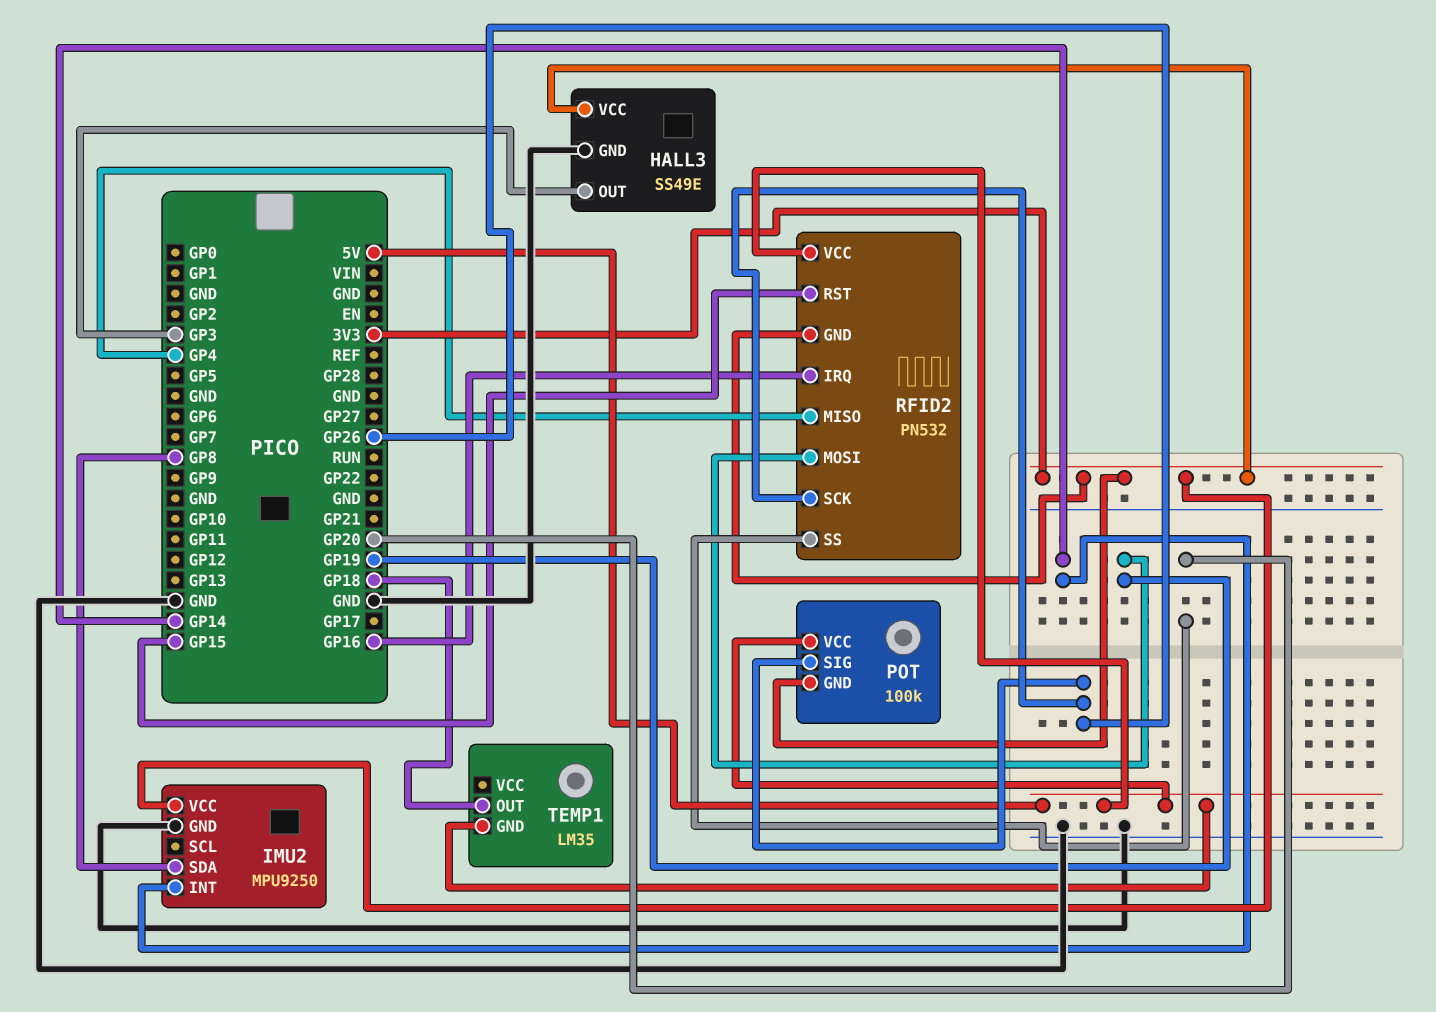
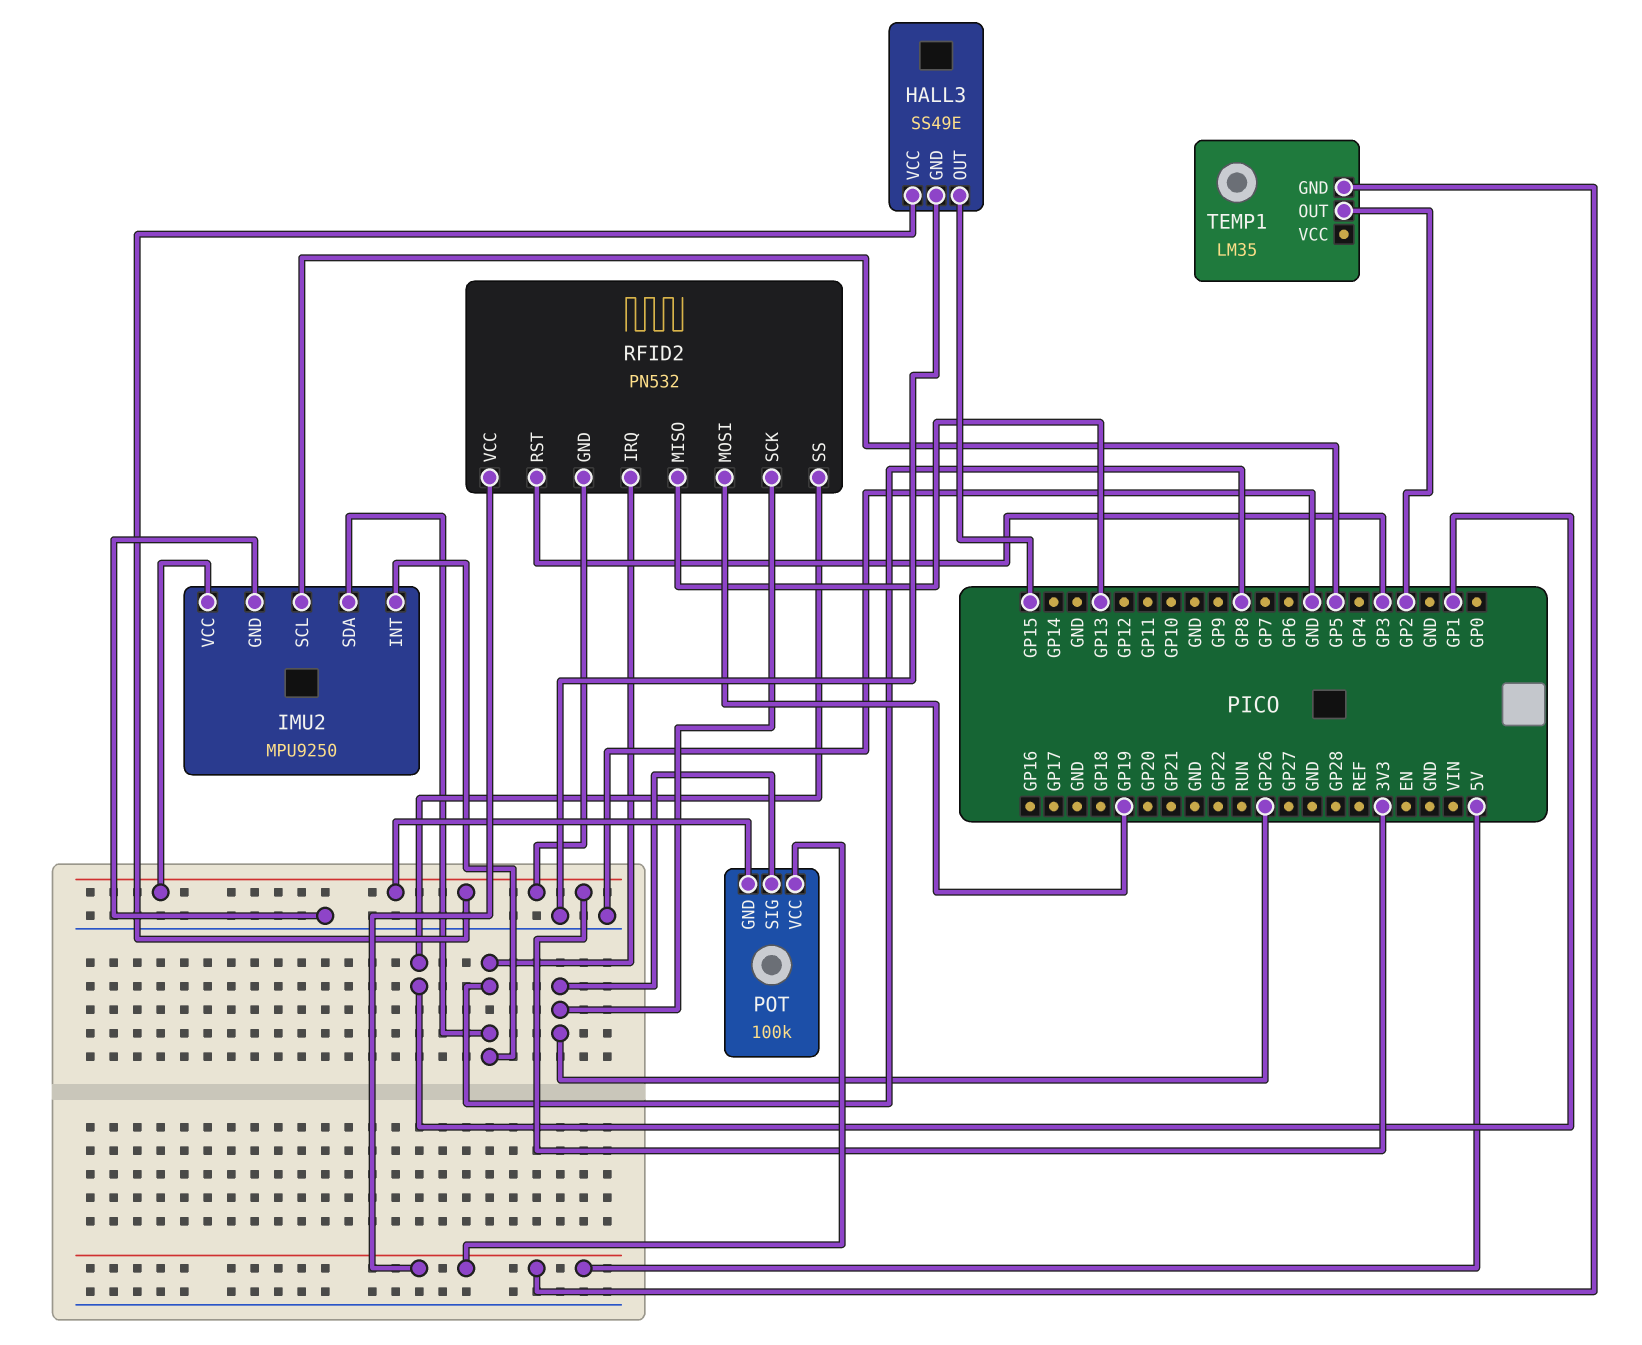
HALL3 pin OUT: GP3 -> GP15
IMU2 pin INT: GP14 -> GP8
IMU2 pin SCL: none -> GP5
RFID2 pin IRQ: GP16 -> GP8
RFID2 pin MISO: GP4 -> GP13
RFID2 pin RST: GP15 -> GP3
RFID2 pin SS: GP20 -> GP1
TEMP1 pin OUT: GP18 -> GP2

